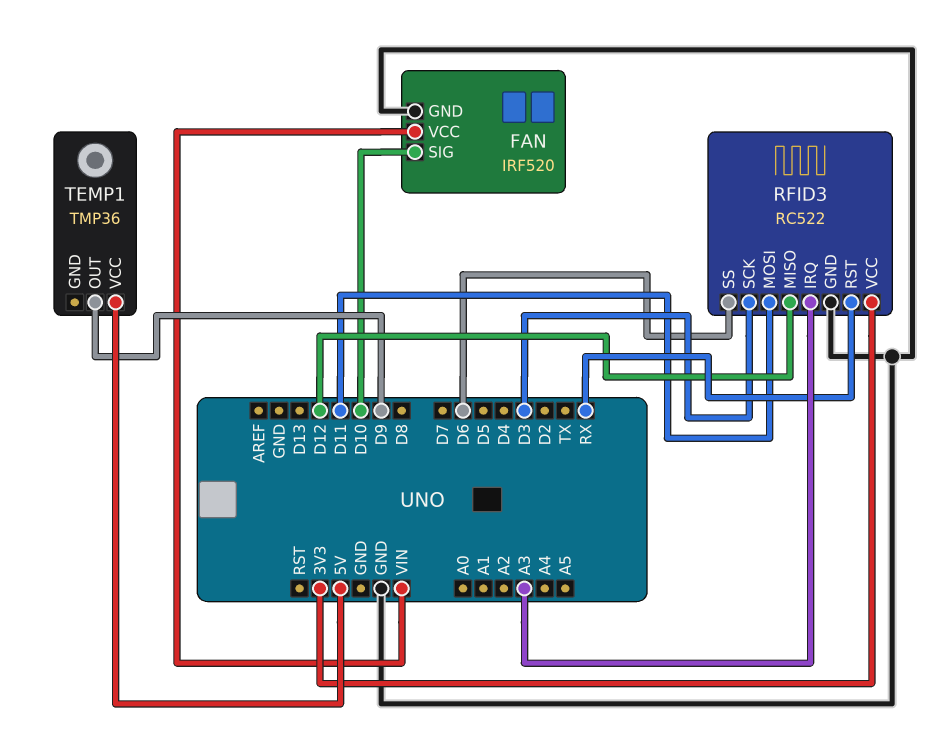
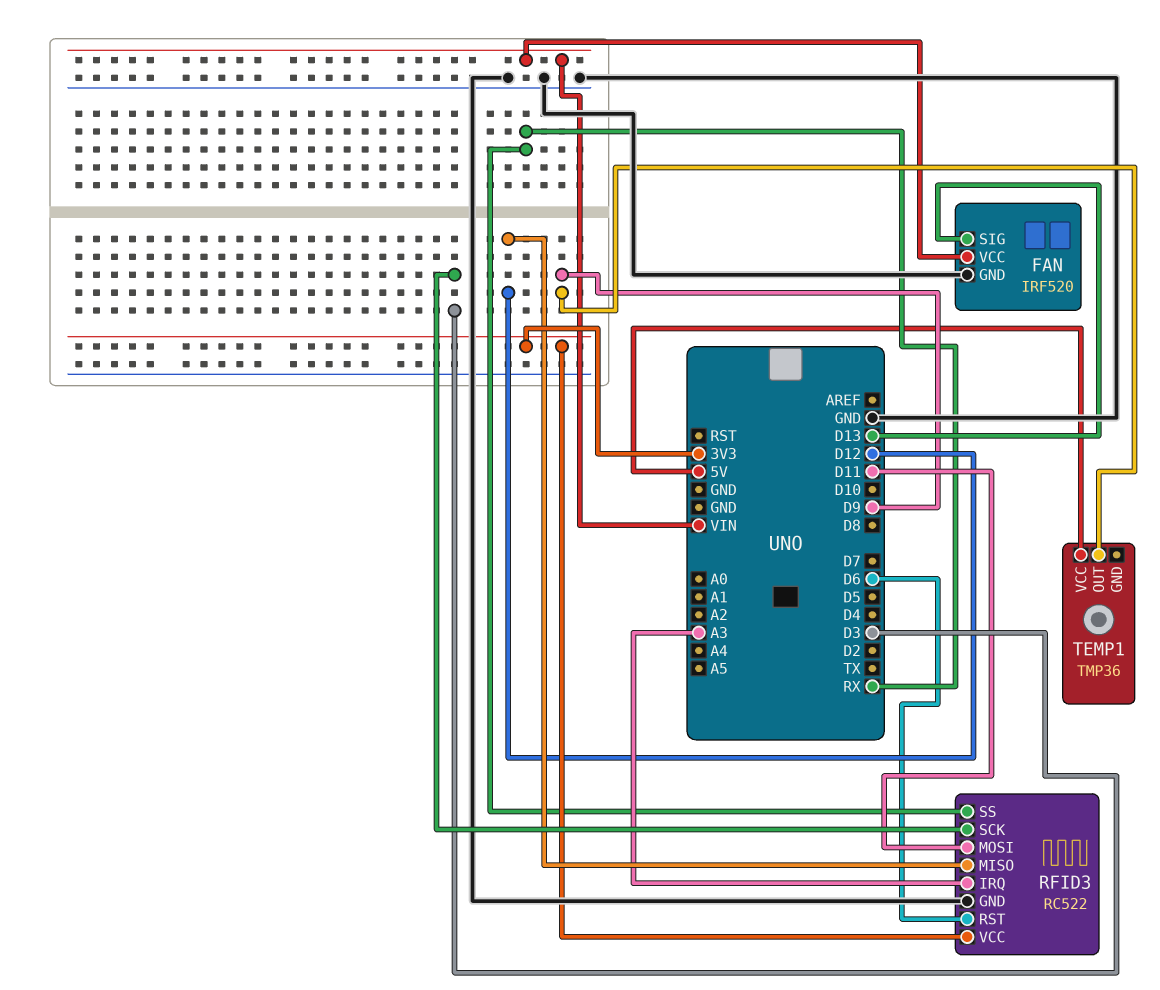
FAN pin SIG: D10 -> D13
RFID3 pin RST: RX -> D6
RFID3 pin SS: D6 -> RX

